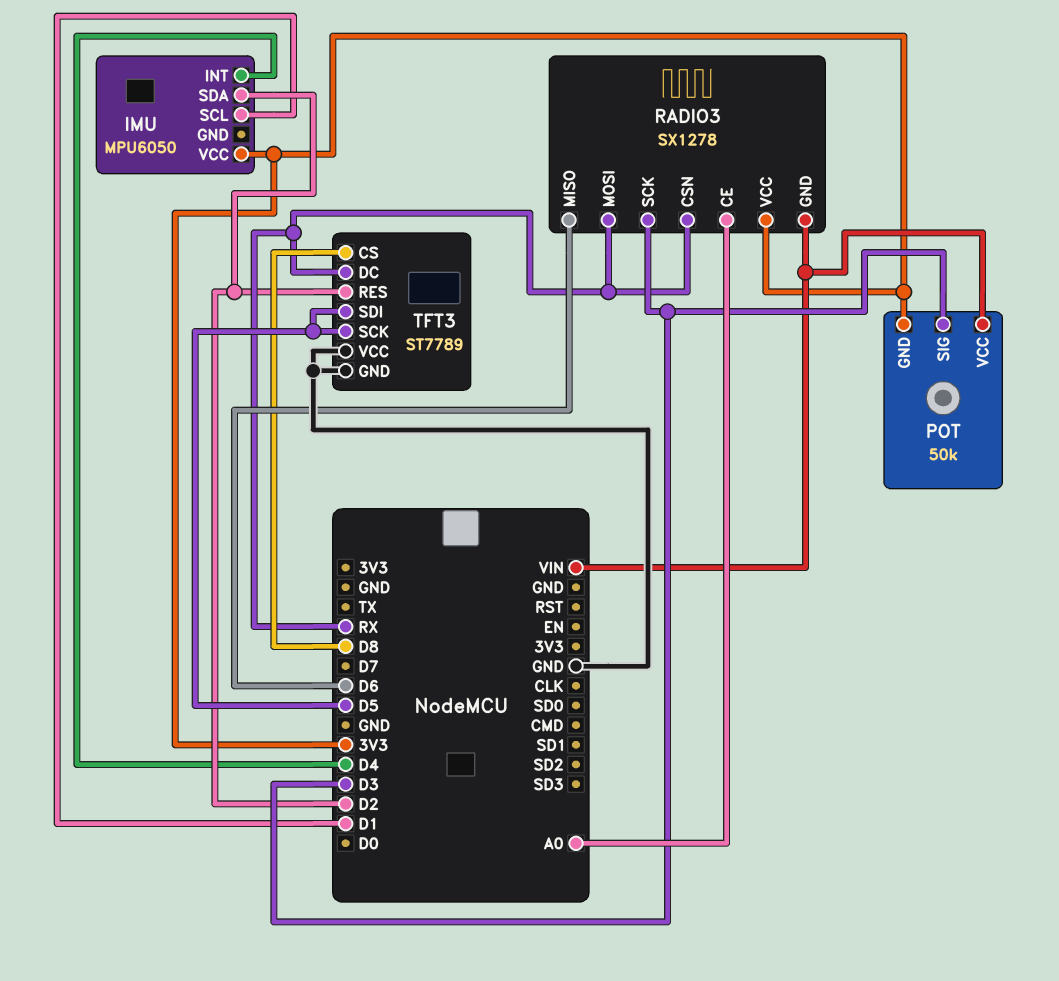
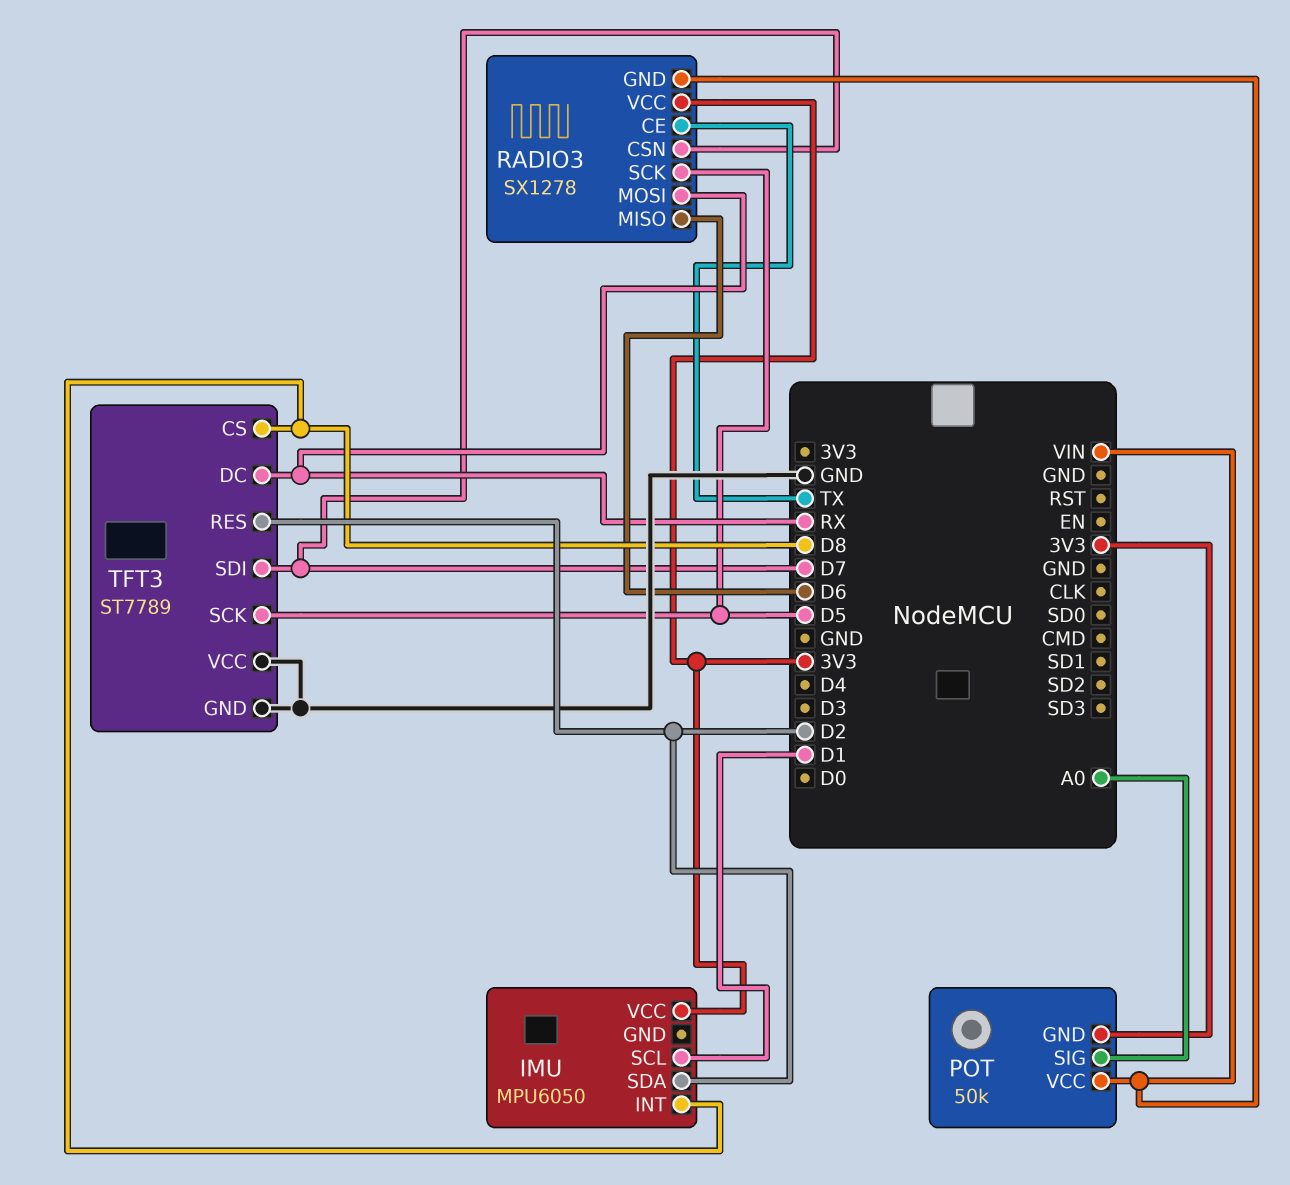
IMU pin INT: D4 -> D8
POT pin SIG: D3 -> A0
RADIO3 pin CE: A0 -> TX
RADIO3 pin CSN: RX -> D7
RADIO3 pin SCK: D3 -> D5
TFT3 pin SDI: D5 -> D7

